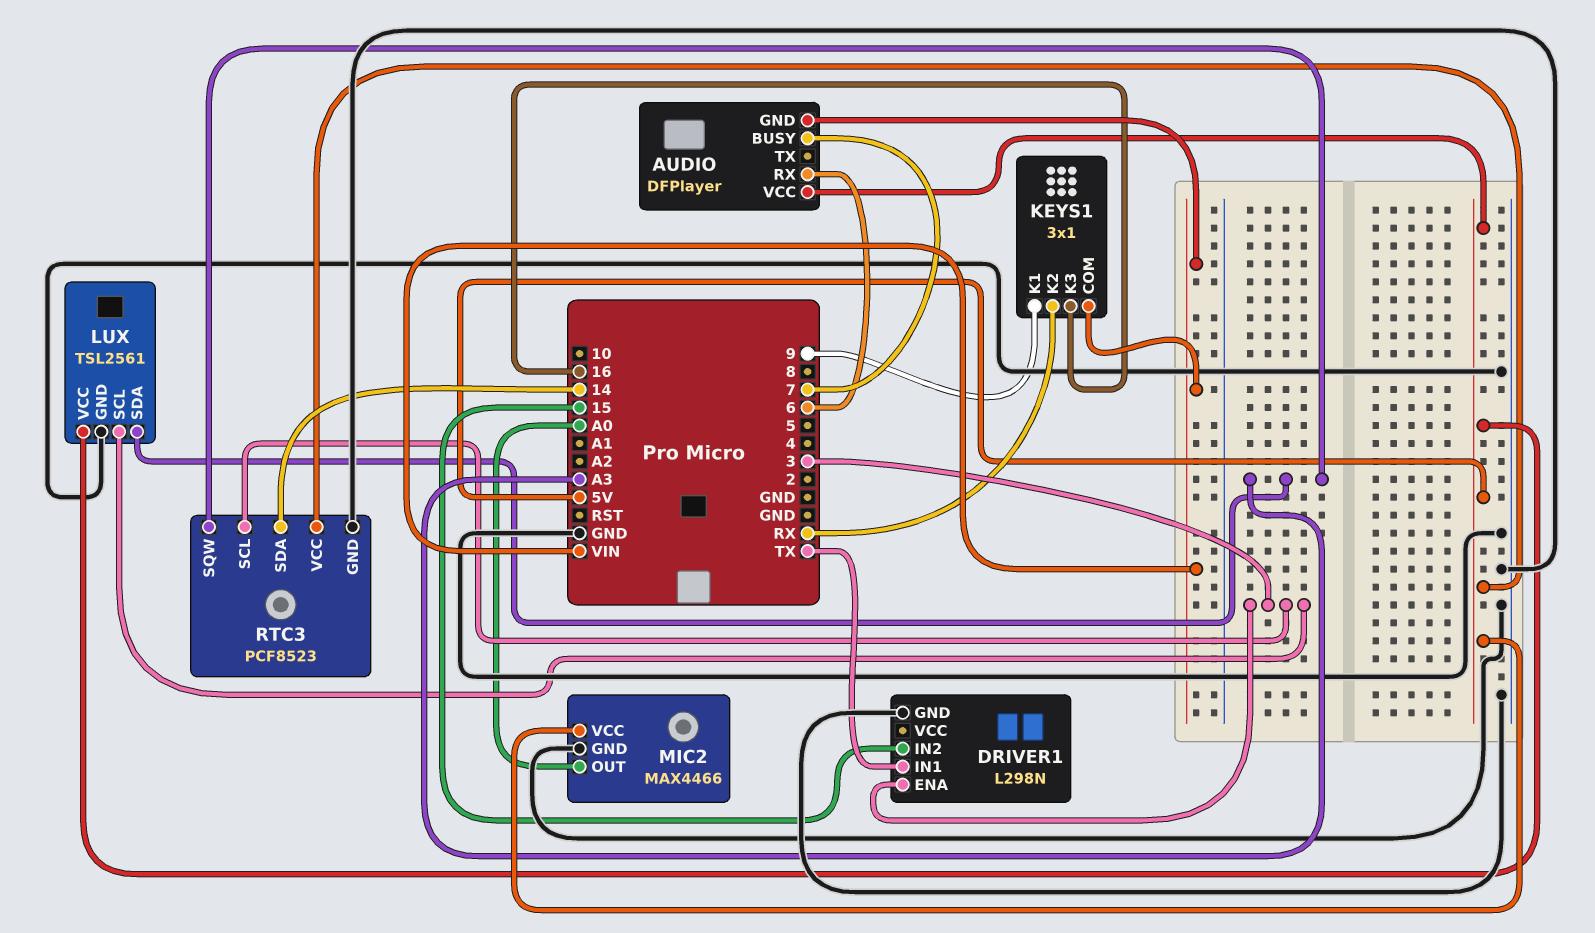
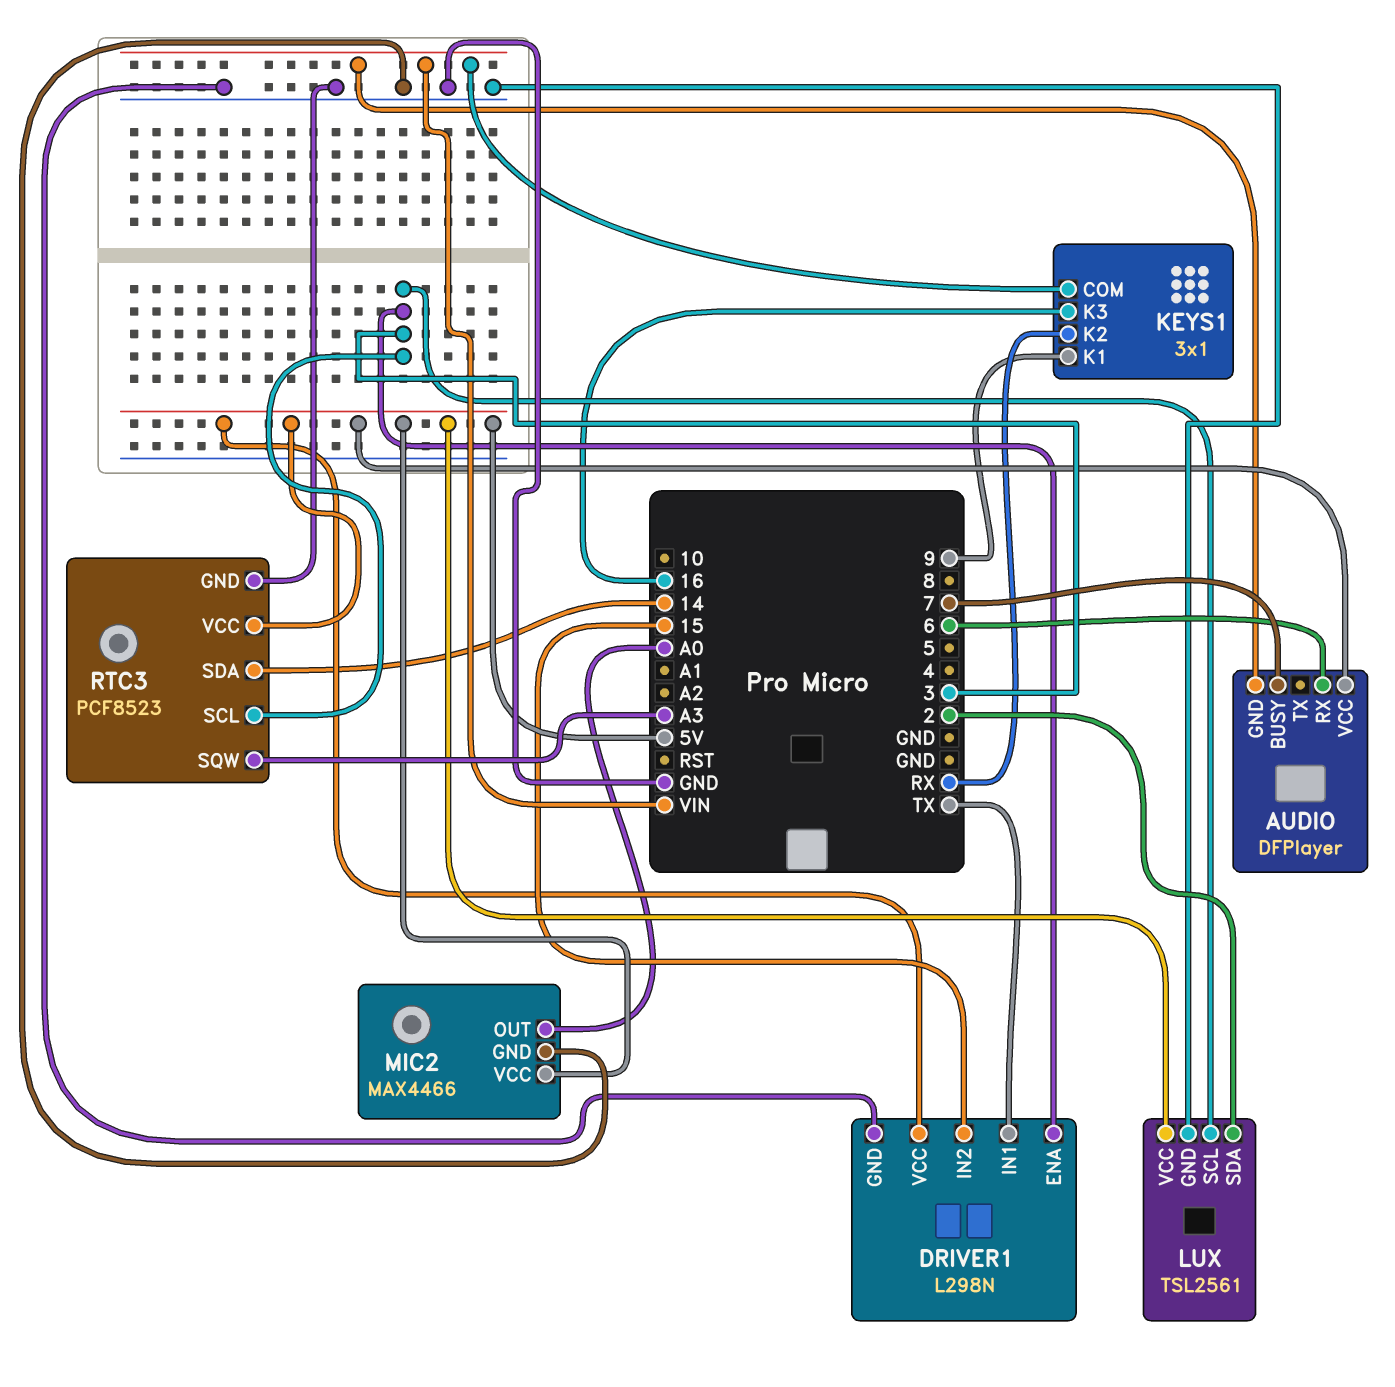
DRIVER1 pin VCC: none -> 5V
LUX pin SDA: A3 -> 2

